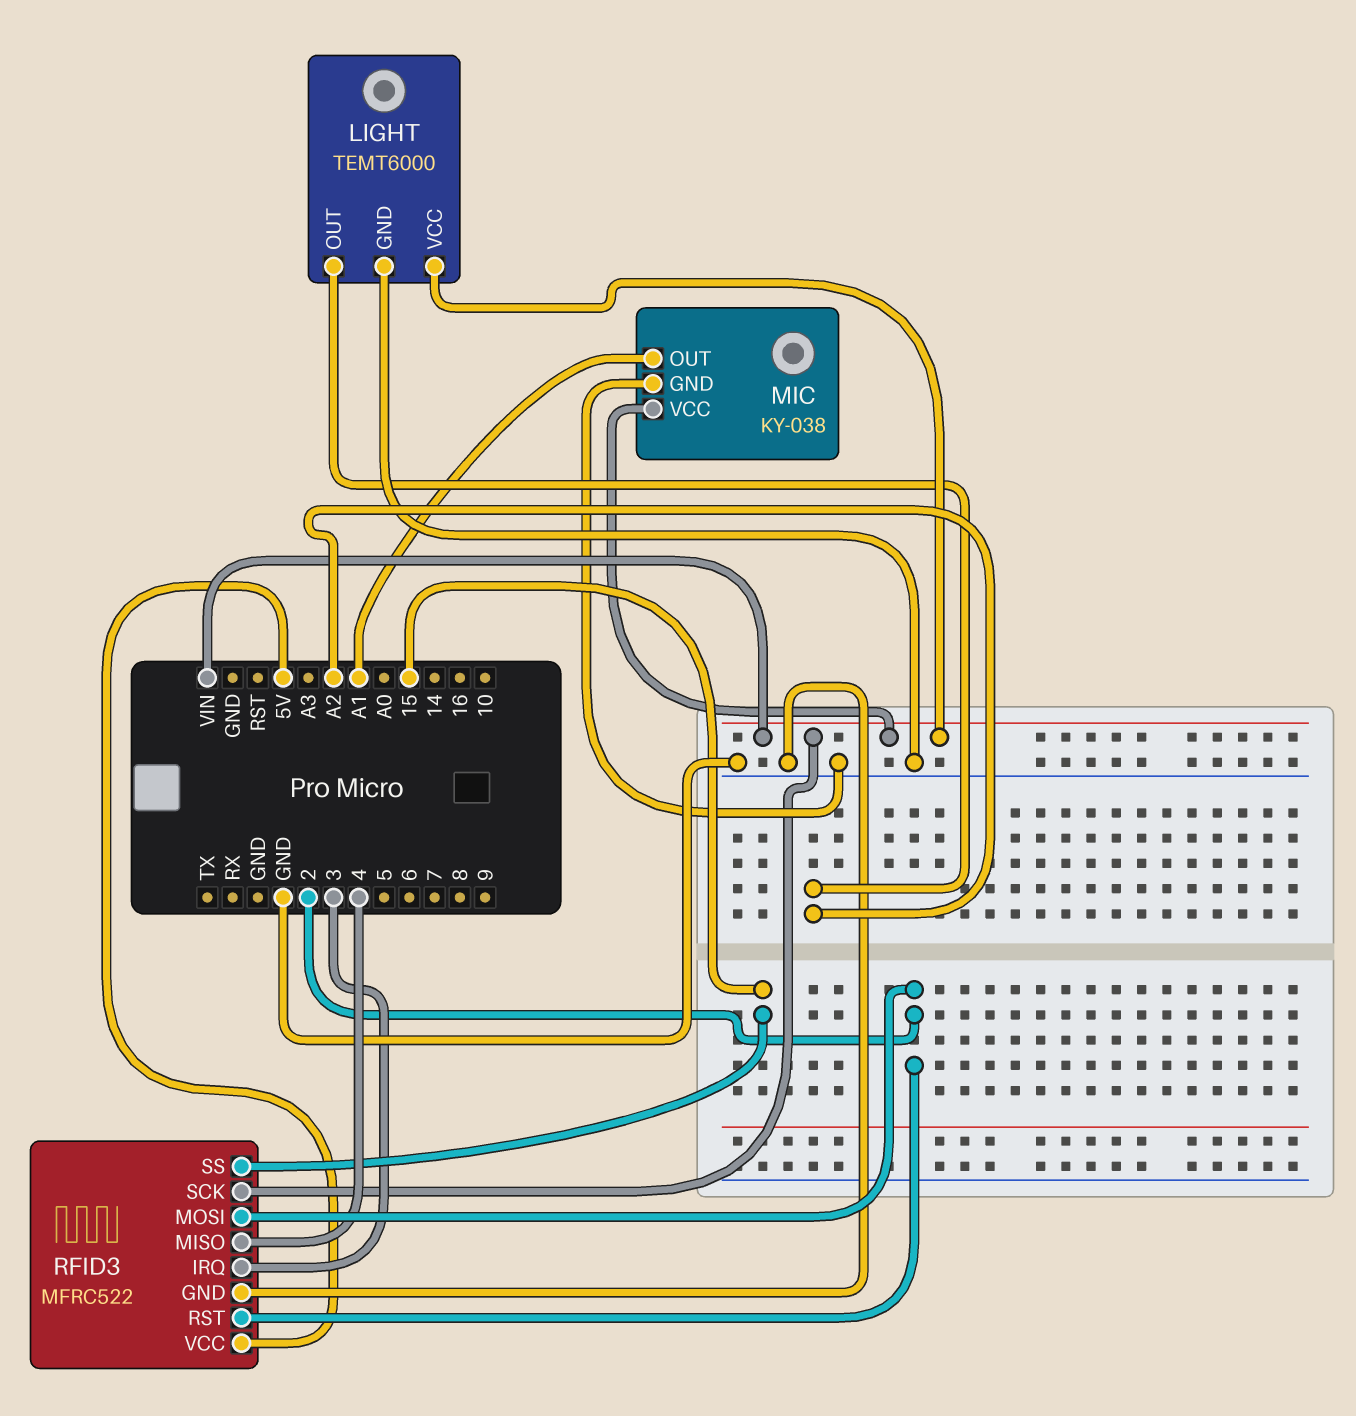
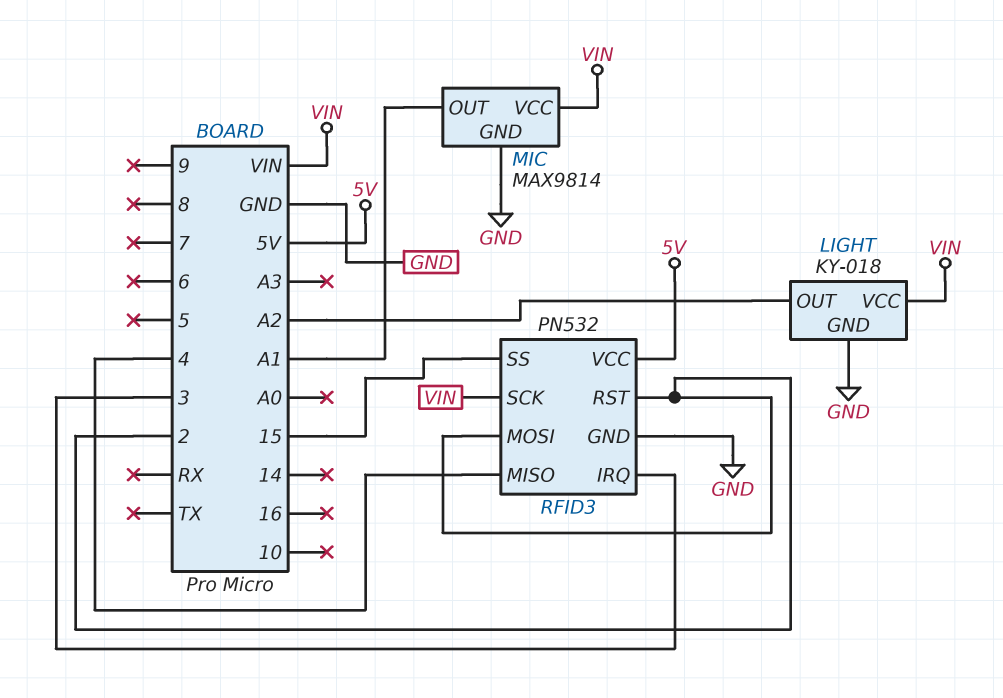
LIGHT: TEMT6000 -> KY-018
MIC: KY-038 -> MAX9814
RFID3: MFRC522 -> PN532

